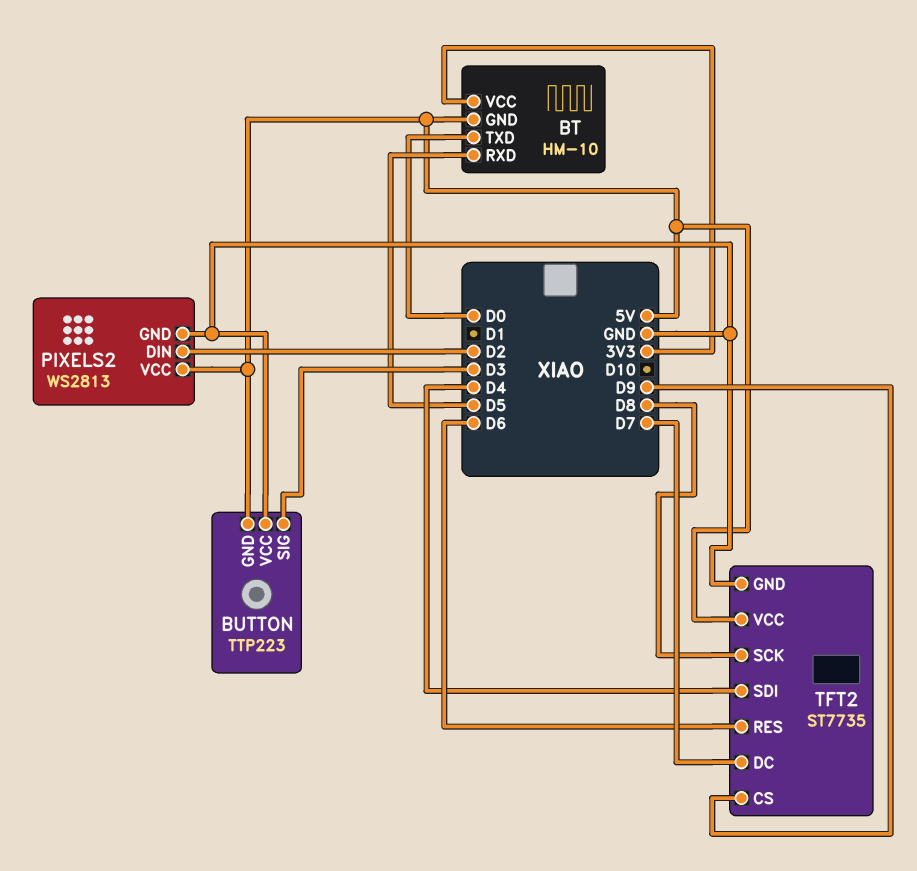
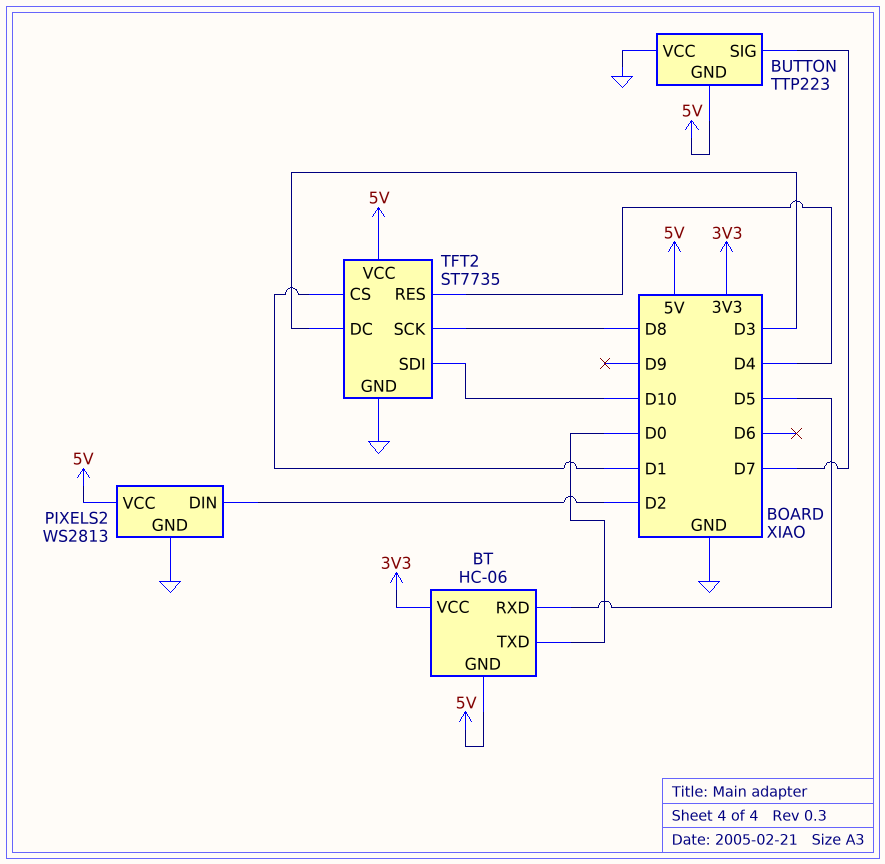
BT: HM-10 -> HC-06
BUTTON pin SIG: D3 -> D7
TFT2 pin CS: D9 -> D1
TFT2 pin DC: D7 -> D3
TFT2 pin RES: D6 -> D4
TFT2 pin SDI: D4 -> D10

